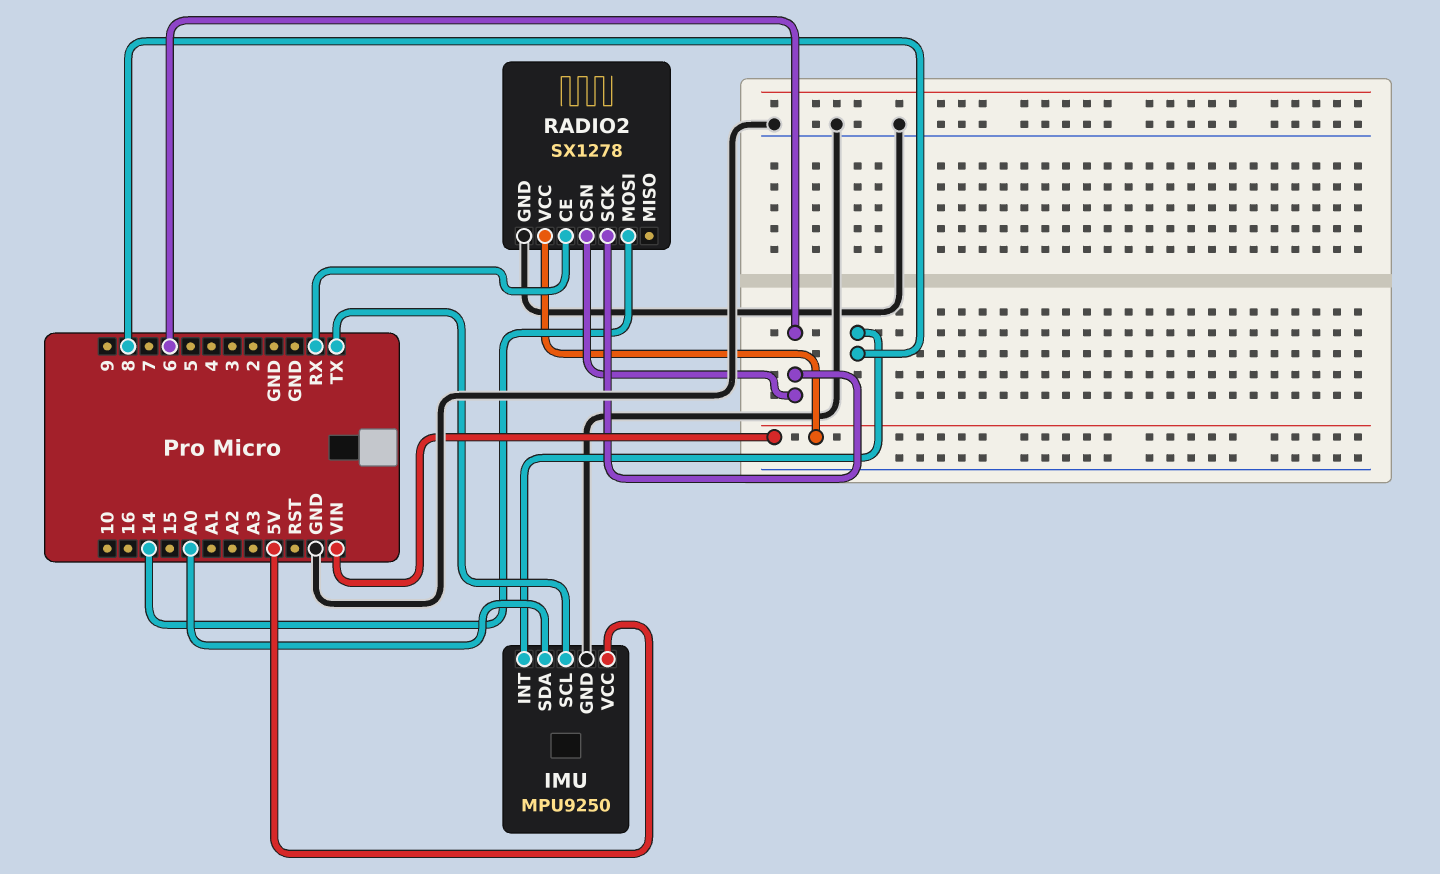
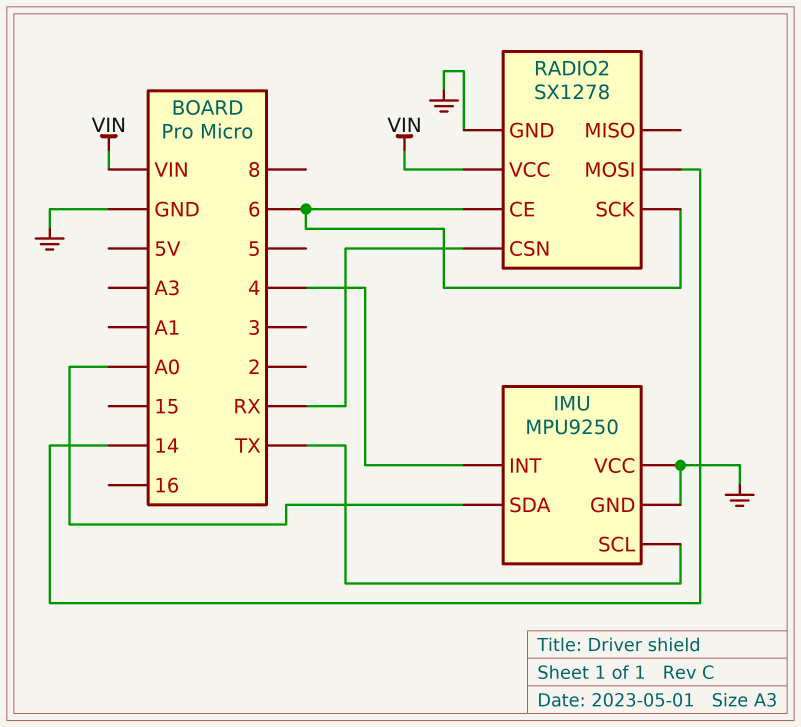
IMU pin INT: 8 -> 4
IMU pin VCC: 5V -> GND
RADIO2 pin CE: RX -> 6
RADIO2 pin CSN: 6 -> RX

